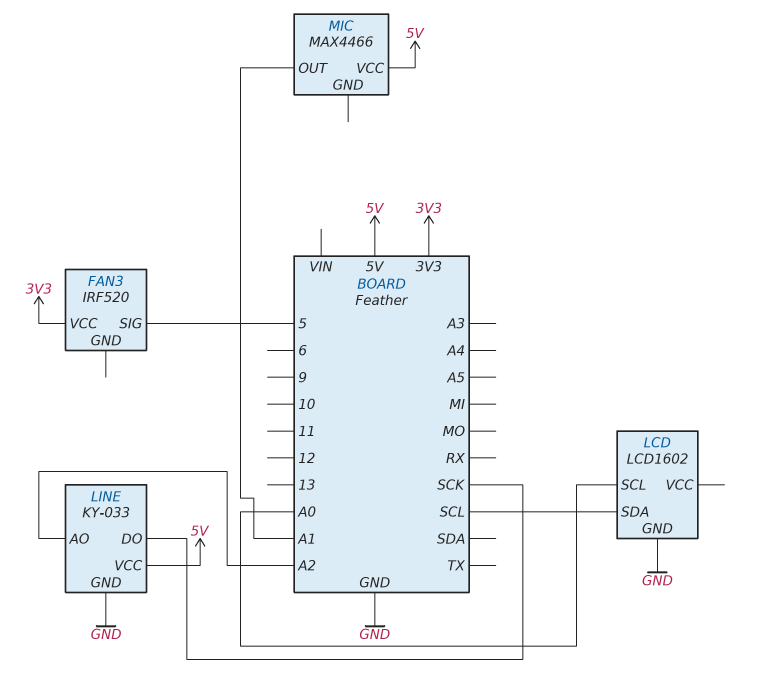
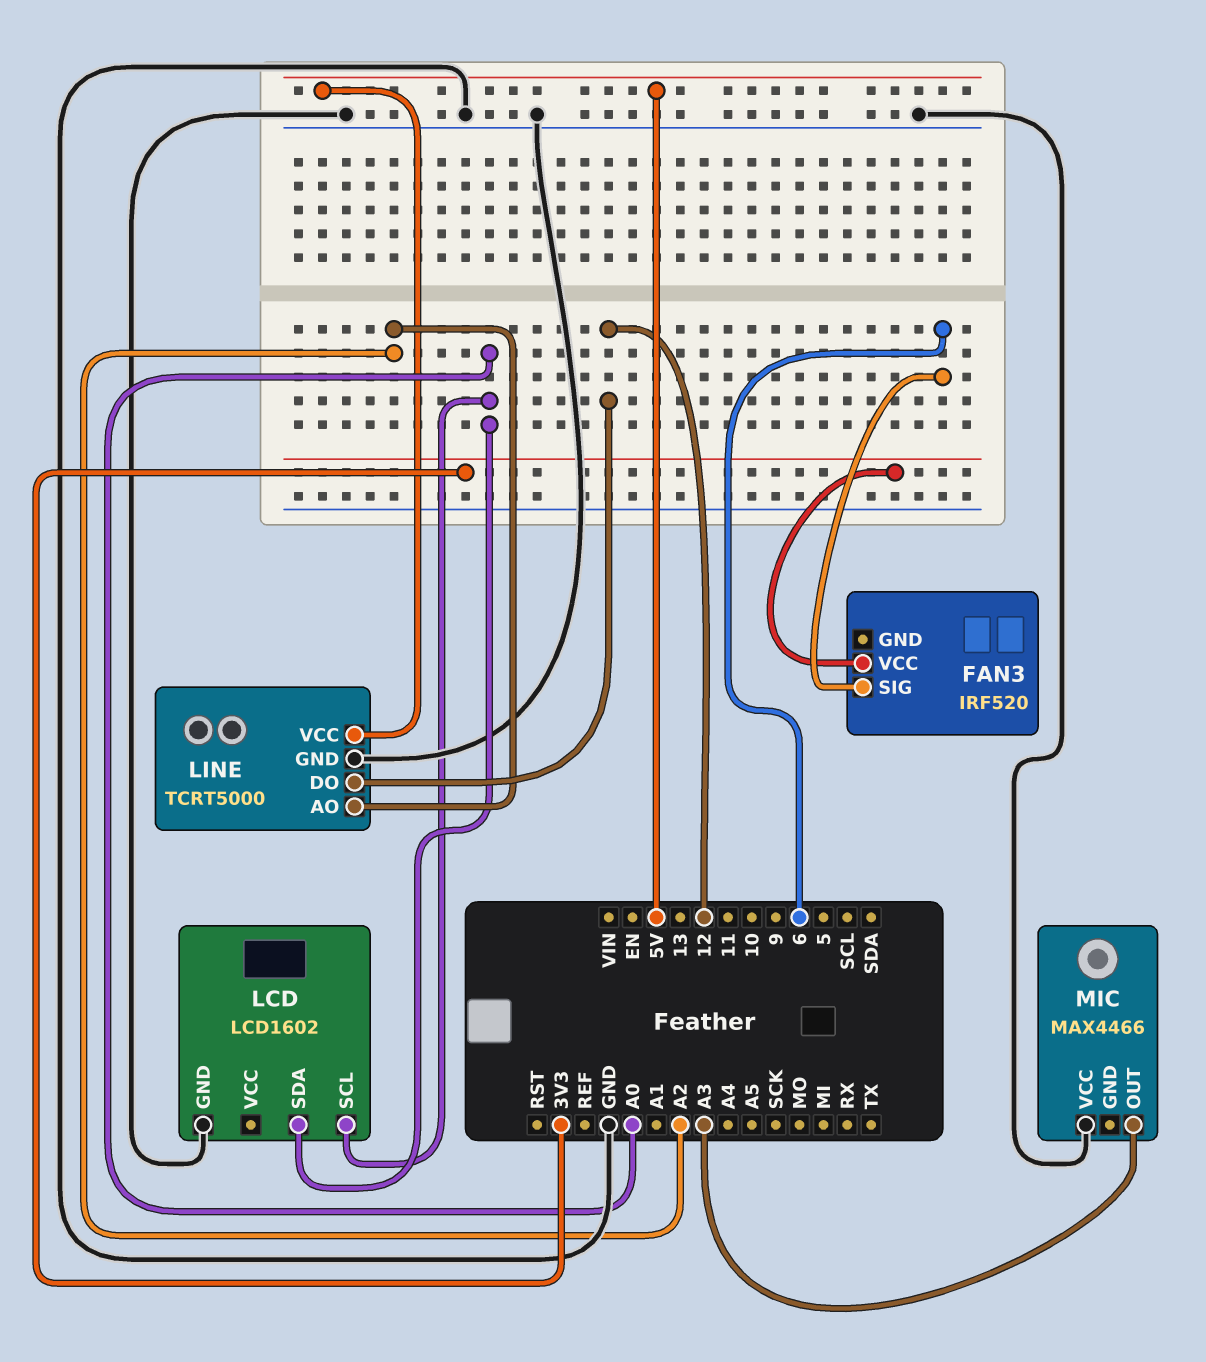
FAN3 pin SIG: 5 -> 6
LCD pin SDA: SCL -> A0
LINE: KY-033 -> TCRT5000
LINE pin DO: SCK -> 12
MIC pin OUT: A1 -> A3
MIC pin VCC: 5V -> GND

